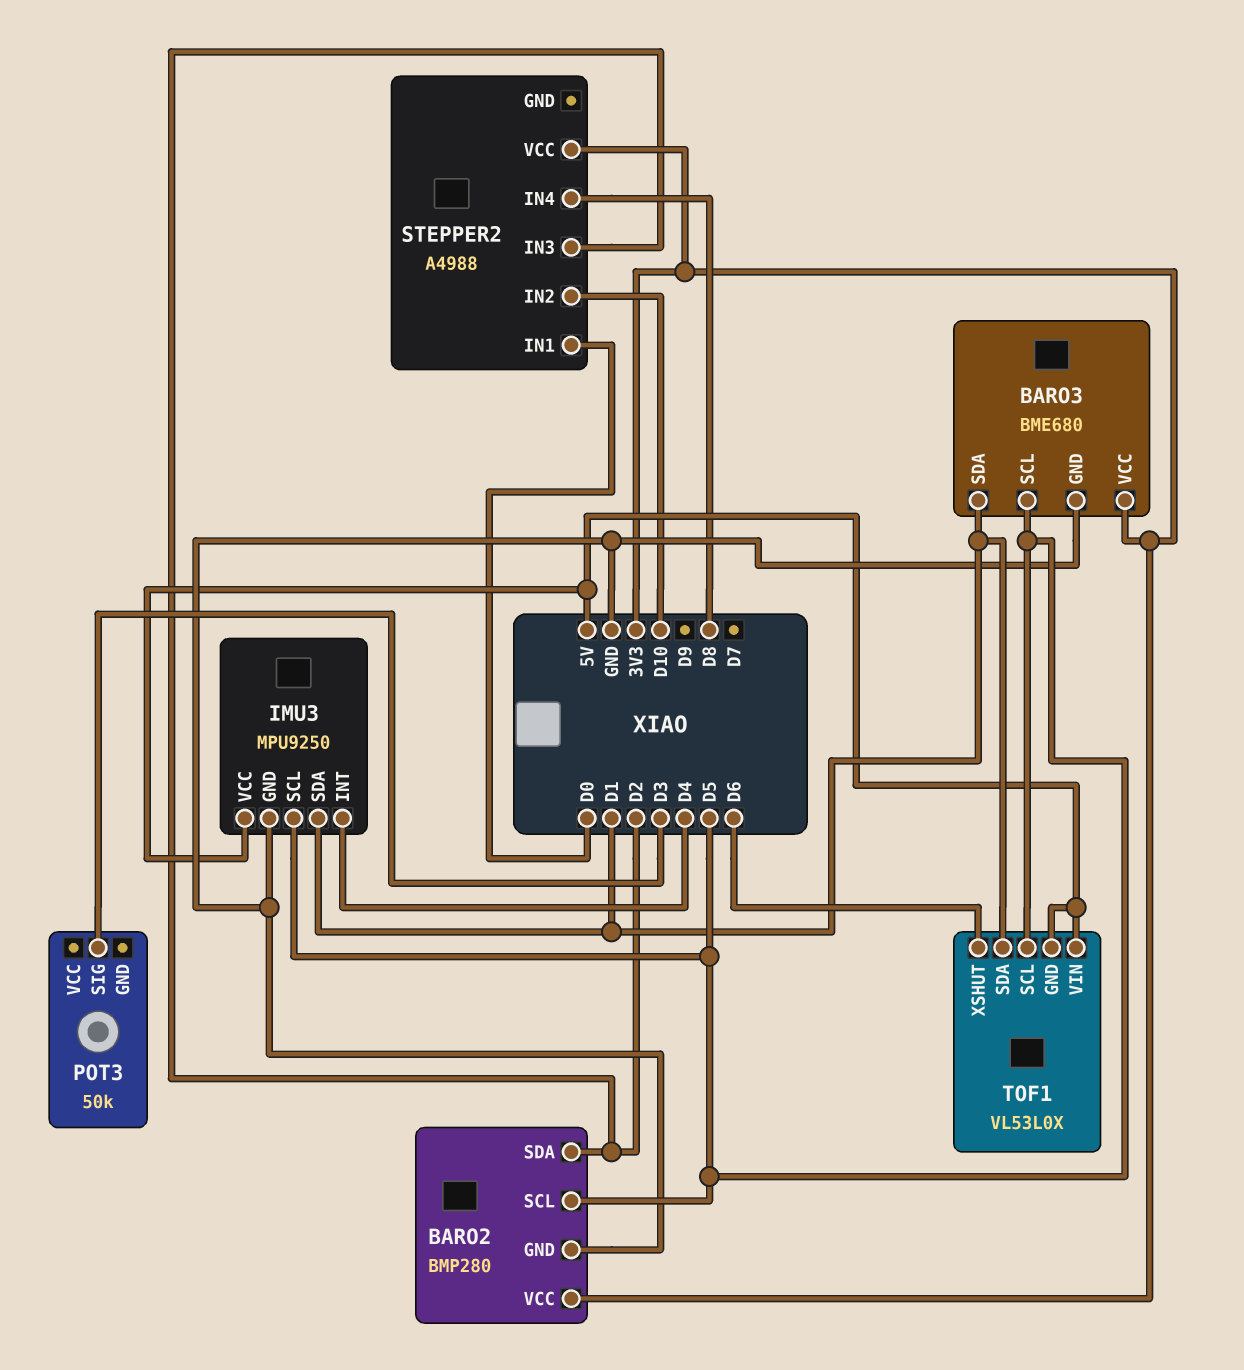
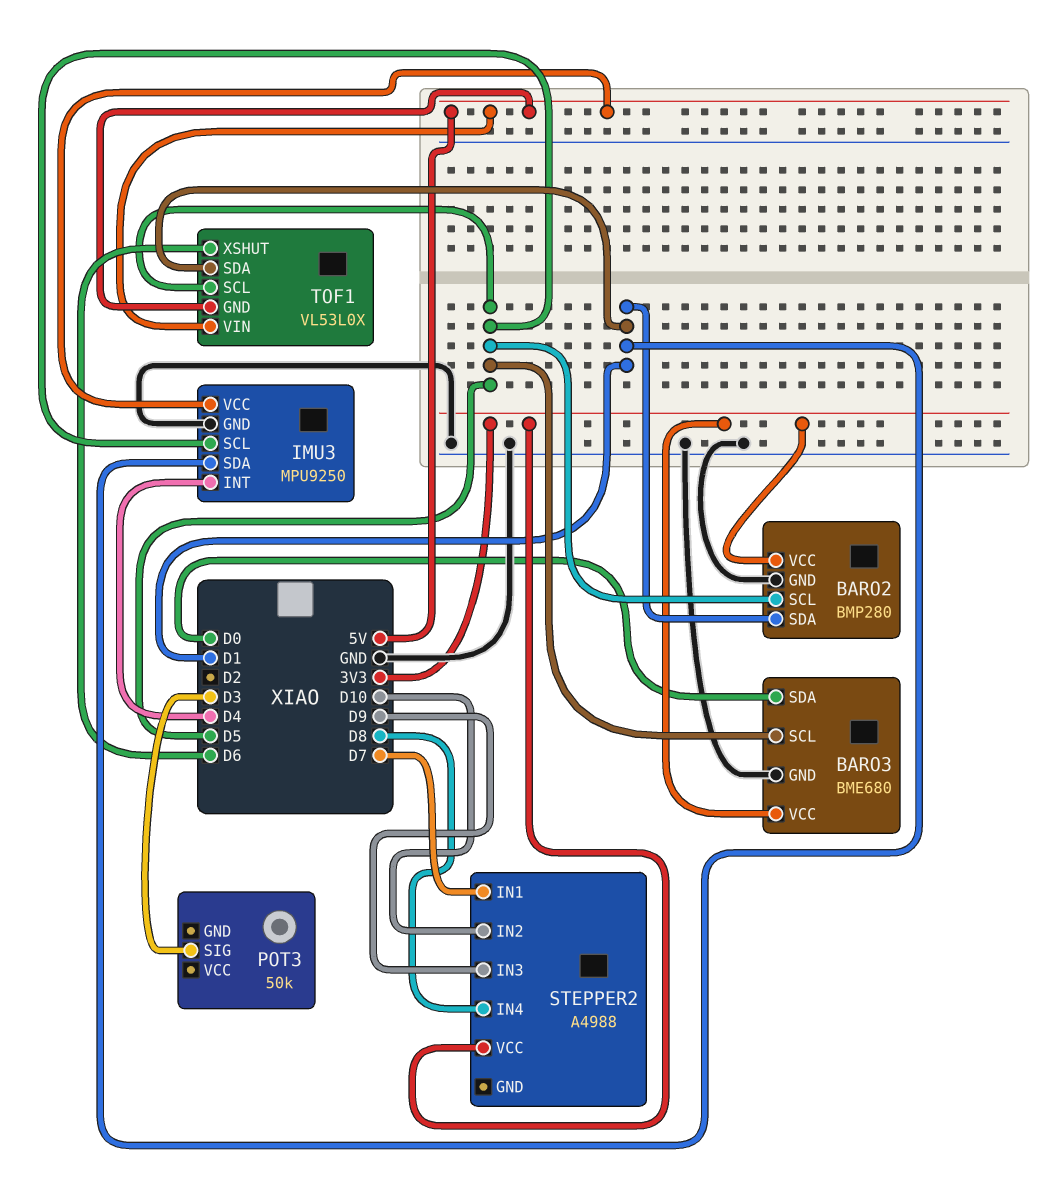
BARO2 pin SDA: D2 -> D1
BARO3 pin SDA: D1 -> D0
STEPPER2 pin IN1: D0 -> D7
STEPPER2 pin IN3: D2 -> D9

